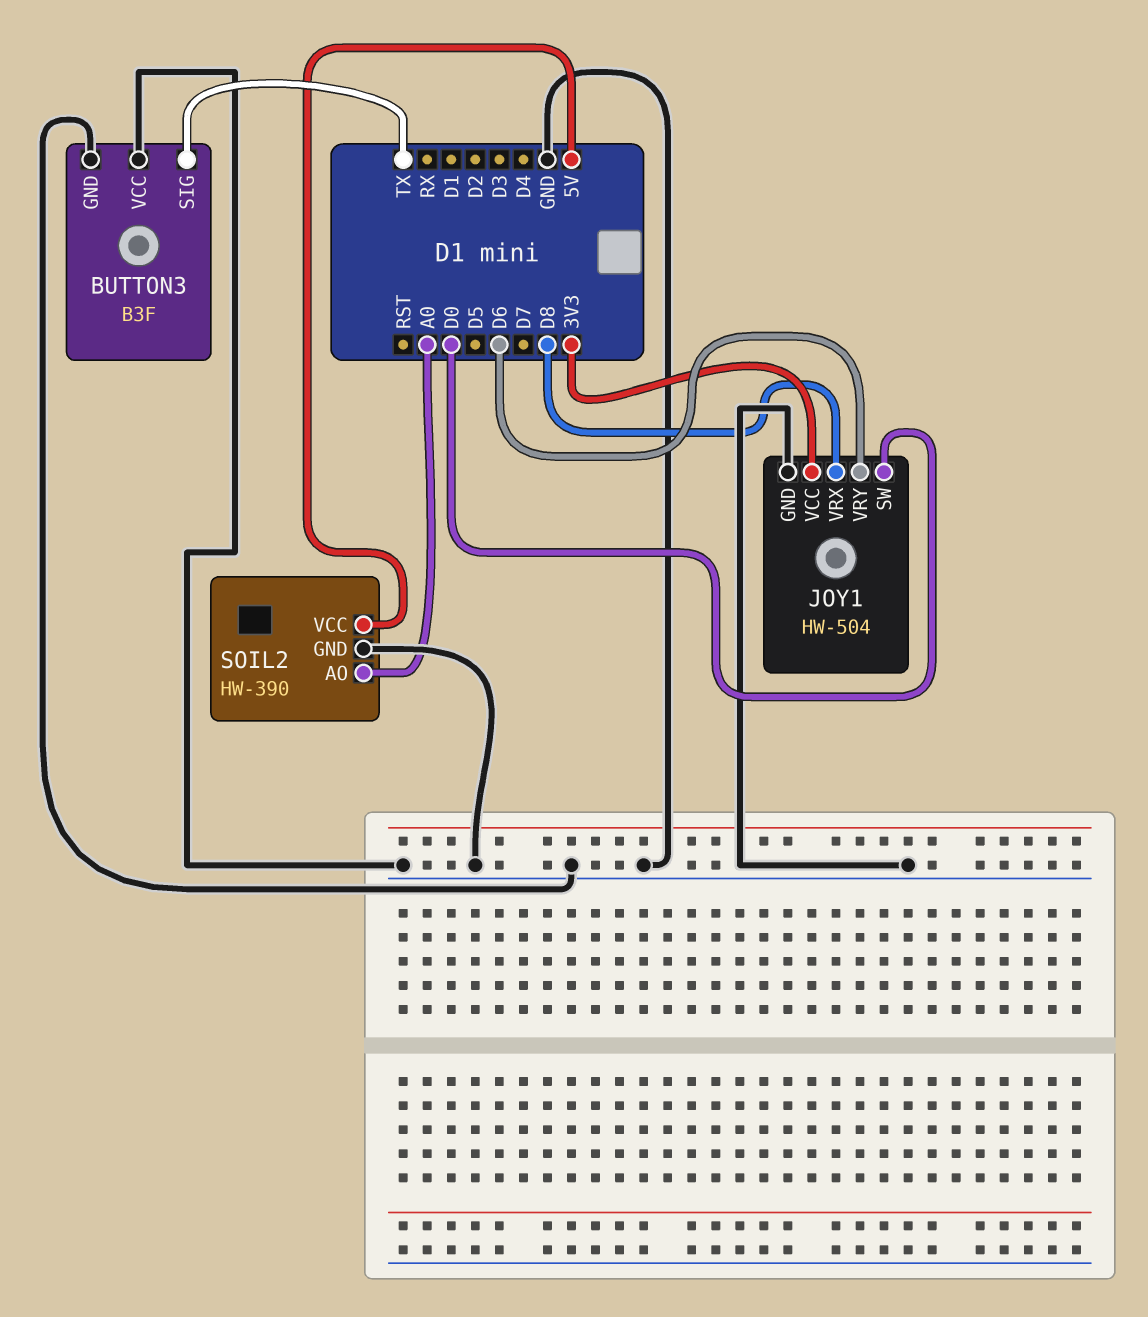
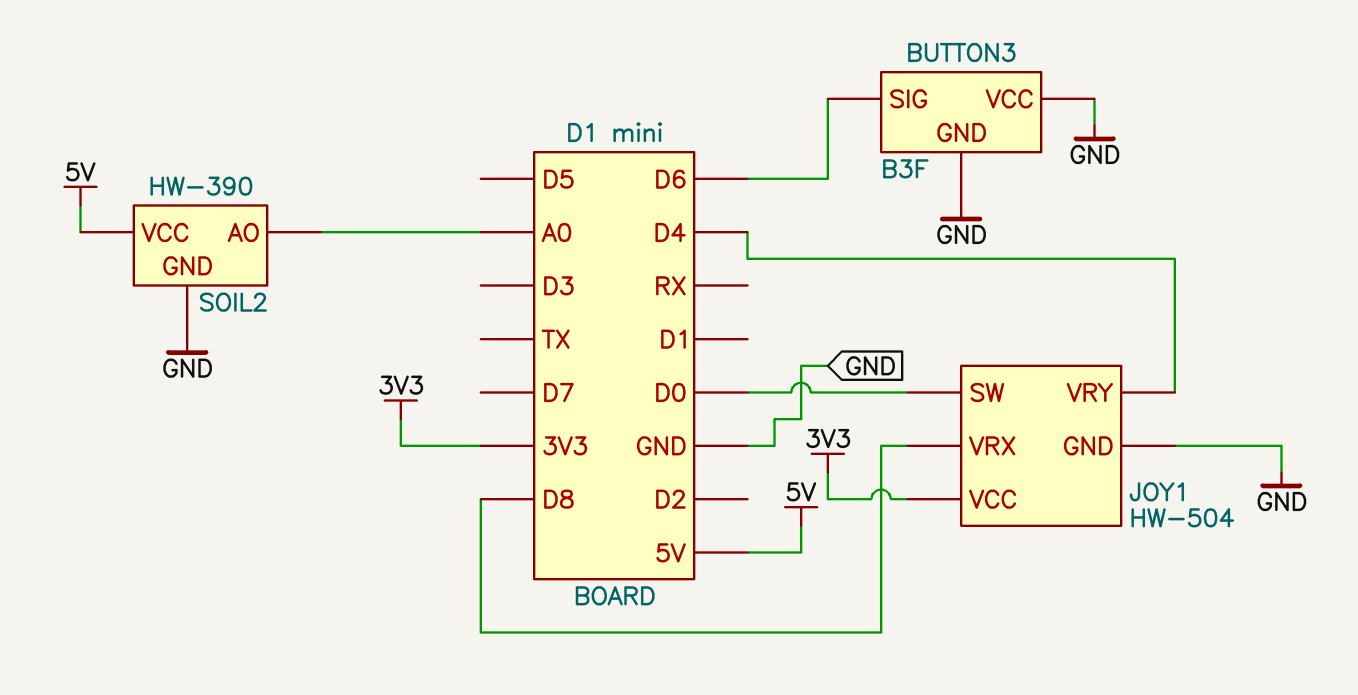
BUTTON3 pin SIG: TX -> D6
JOY1 pin VRY: D6 -> D4

